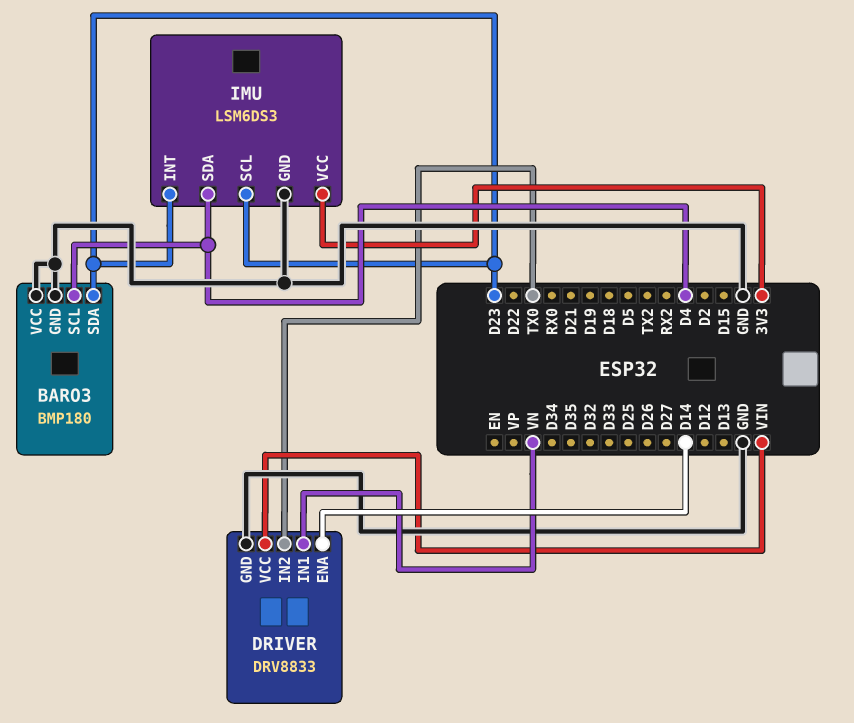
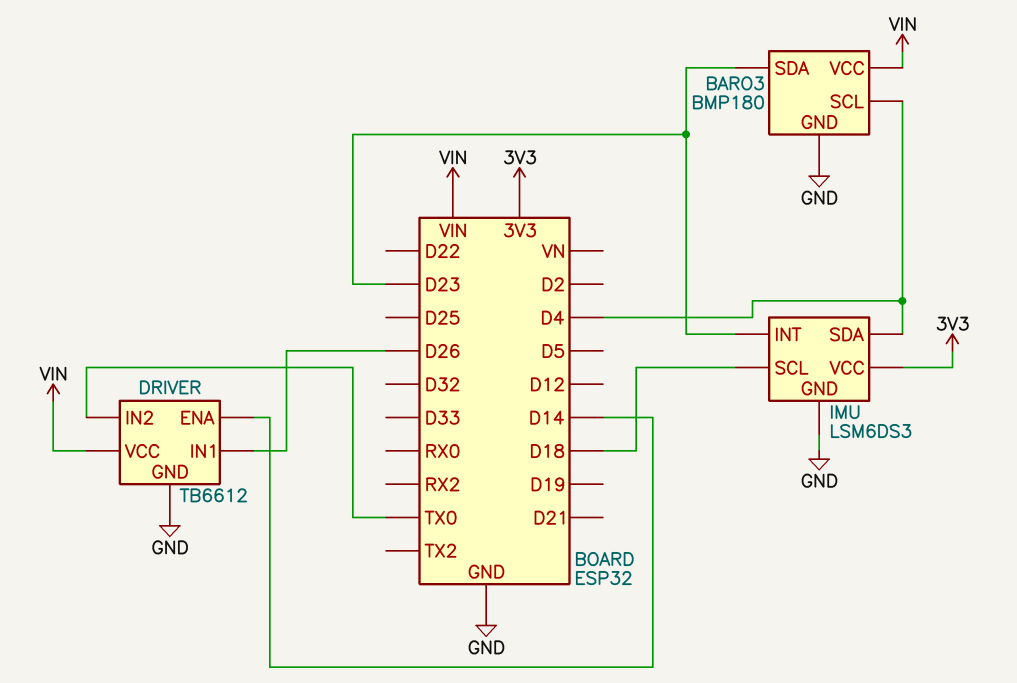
BARO3 pin VCC: GND -> VIN
DRIVER: DRV8833 -> TB6612
DRIVER pin IN1: VN -> D26
IMU pin SCL: D23 -> D18

